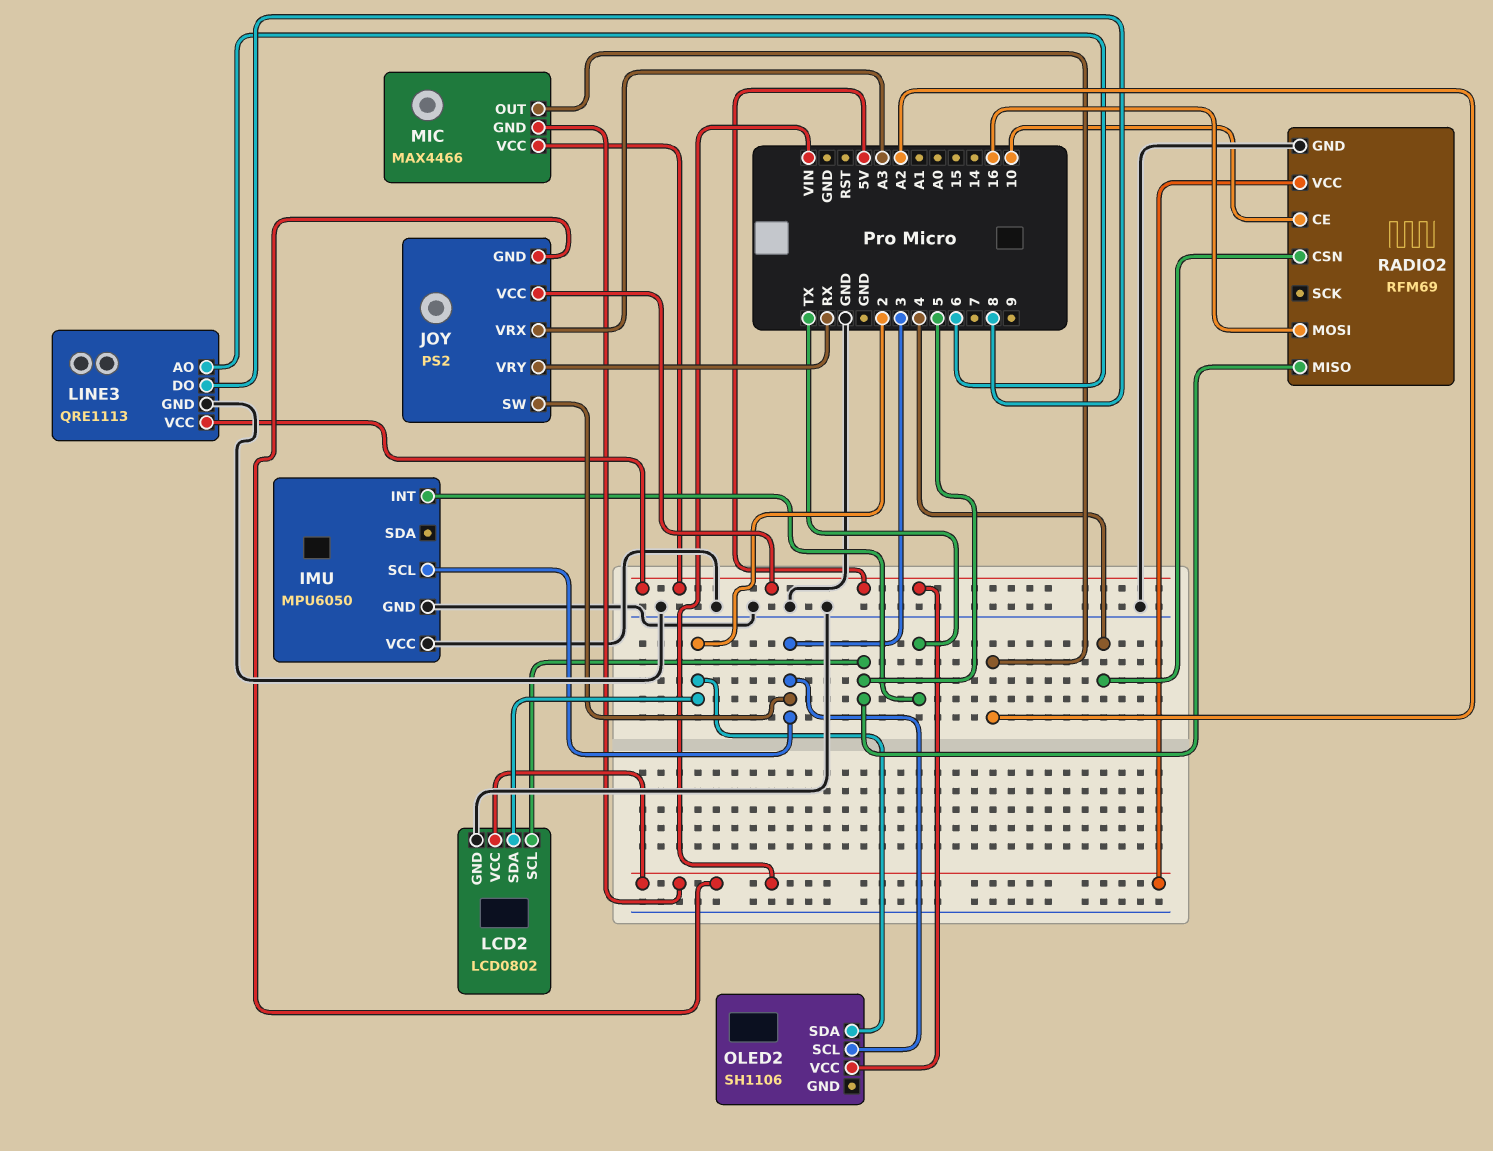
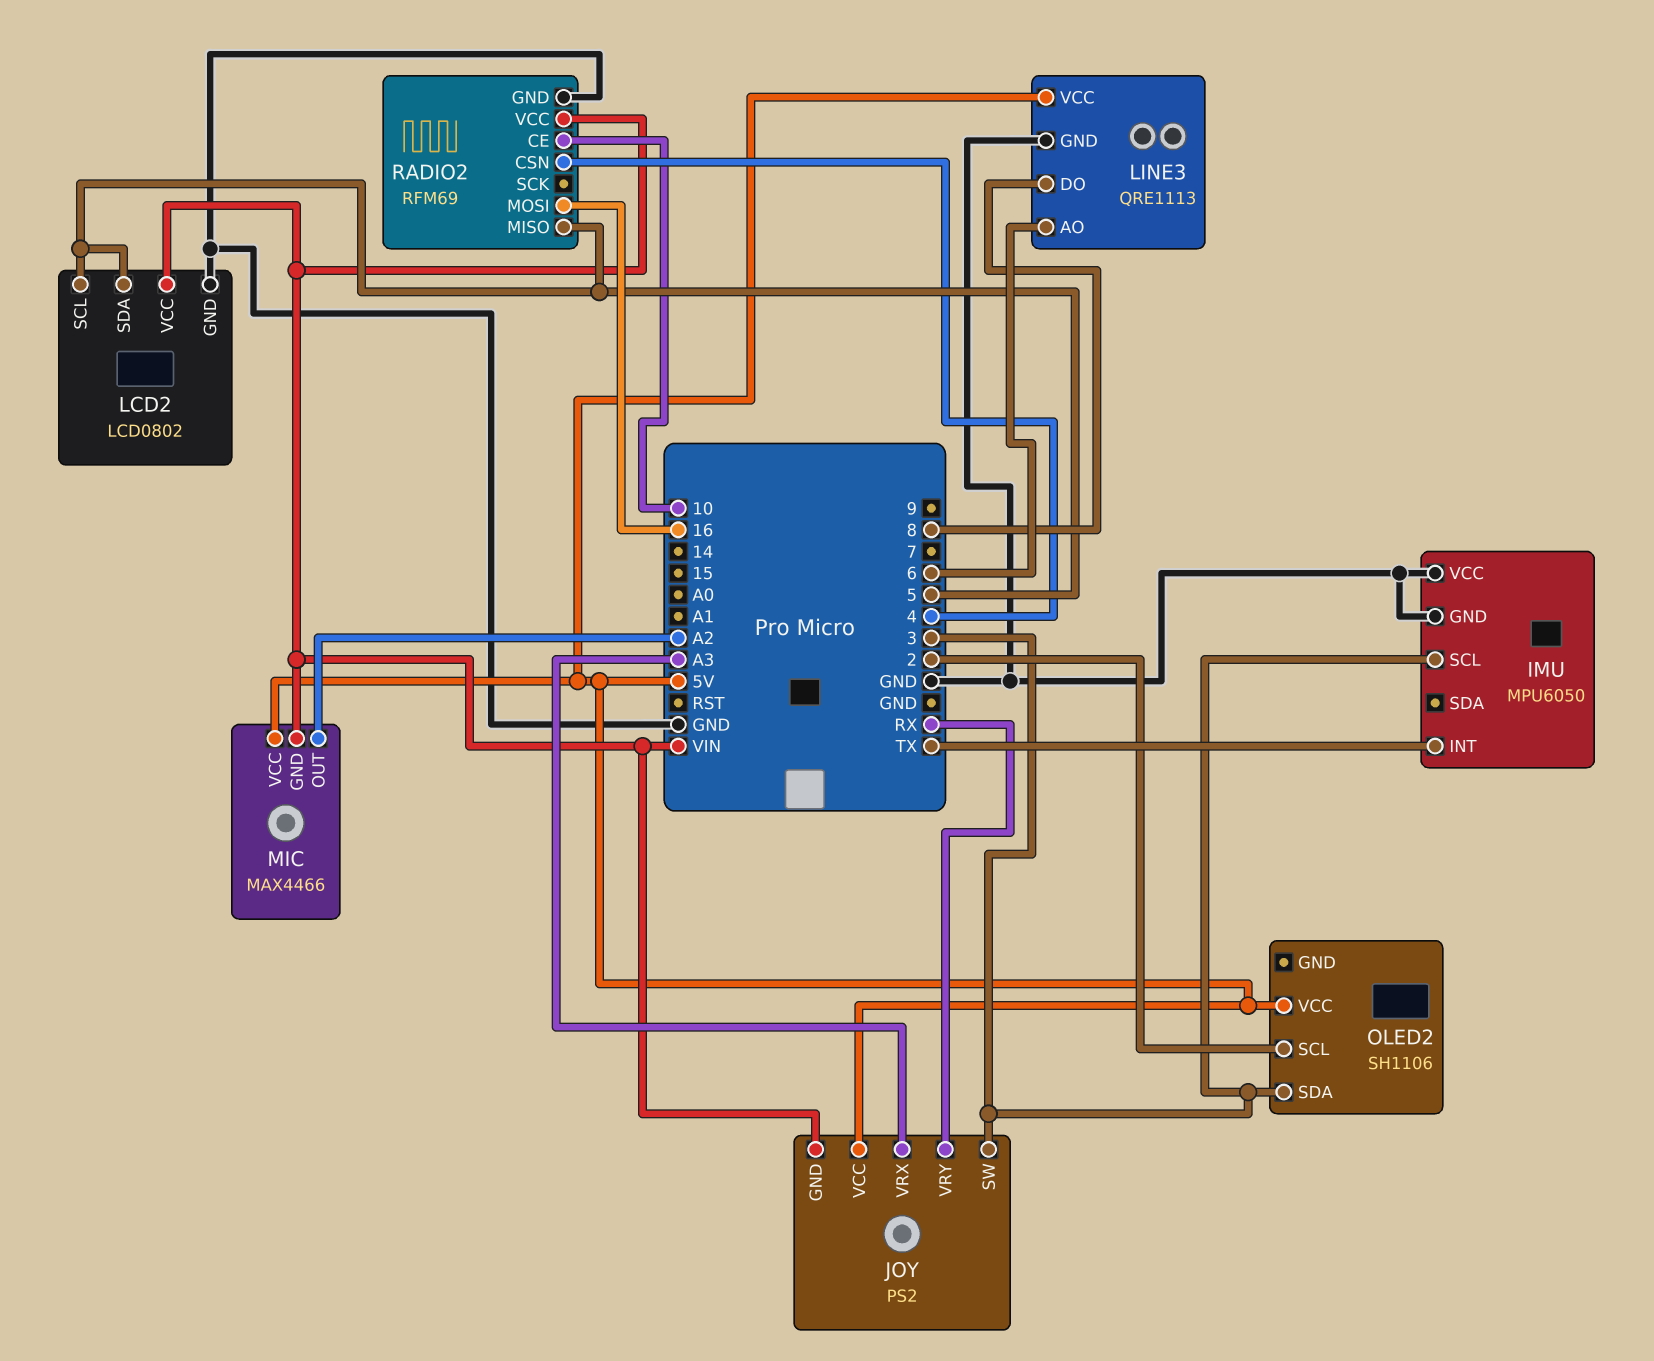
LCD2 pin SDA: 2 -> 5
OLED2 pin SCL: 3 -> 2
OLED2 pin SDA: 2 -> 3

